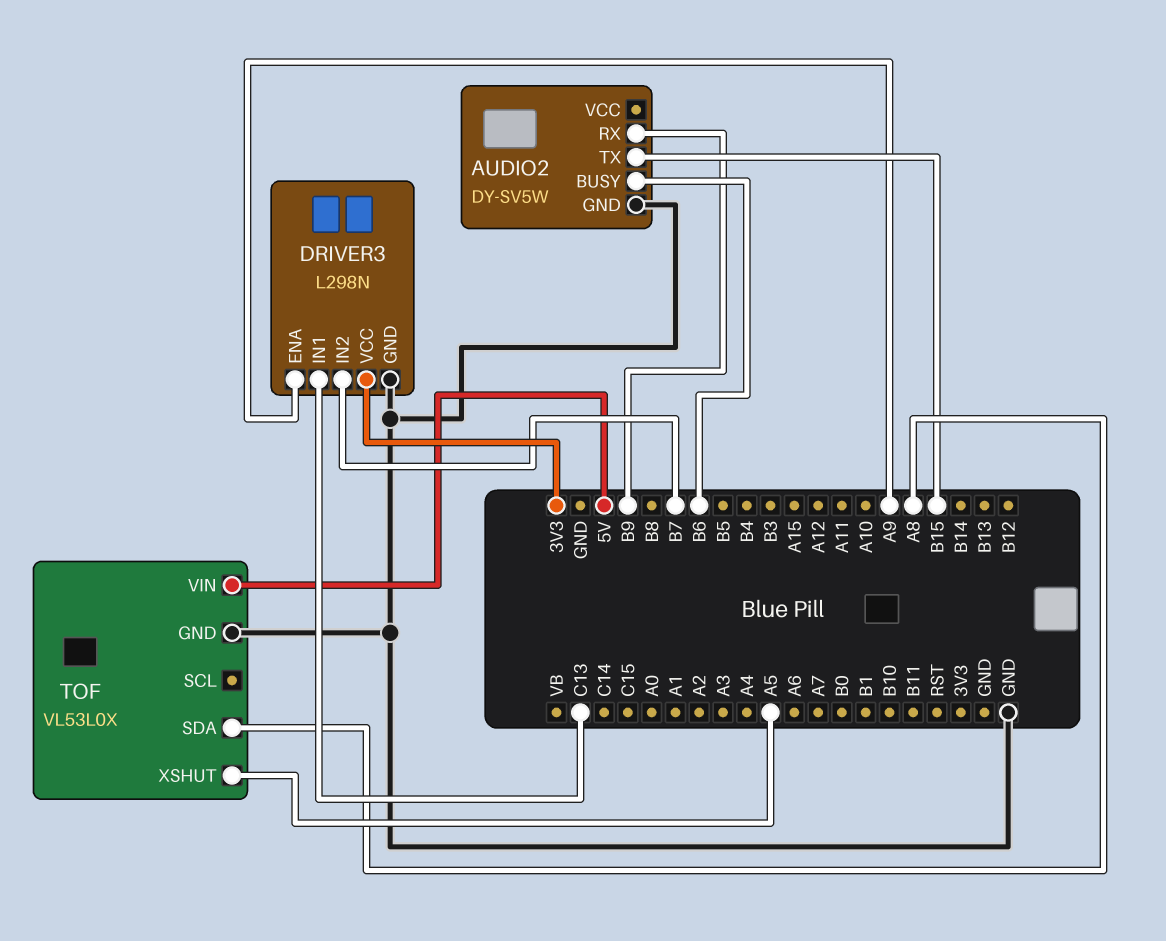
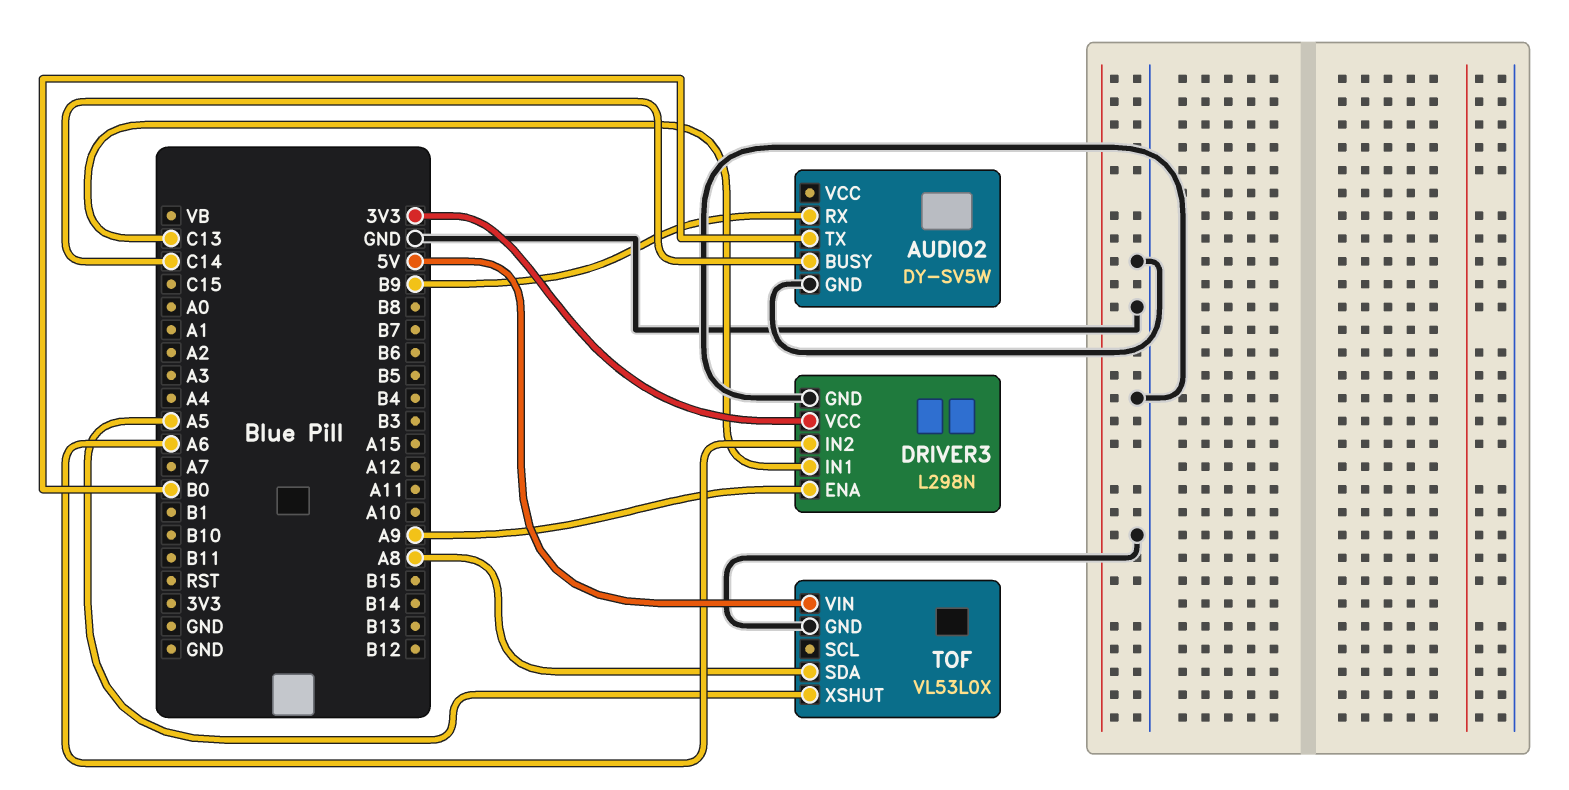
AUDIO2 pin BUSY: B6 -> C14
AUDIO2 pin TX: B15 -> B0
DRIVER3 pin IN2: B7 -> A6

